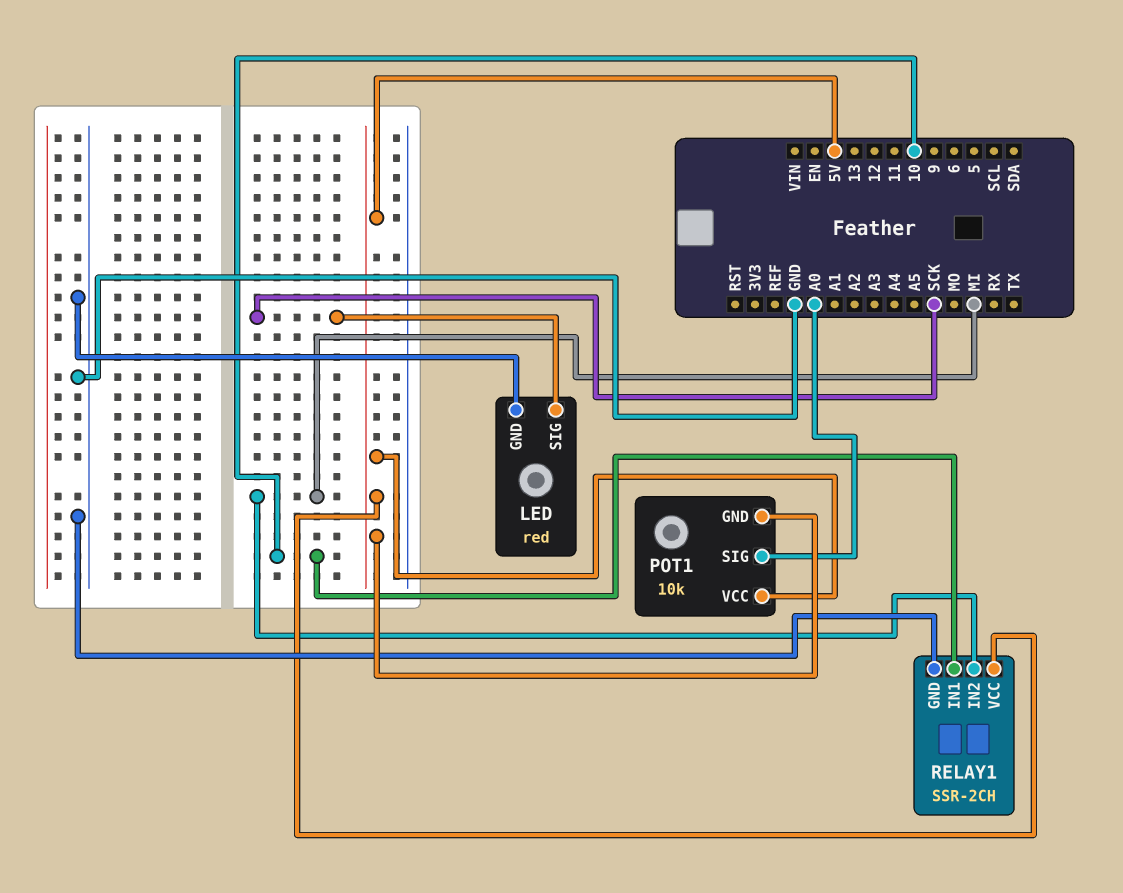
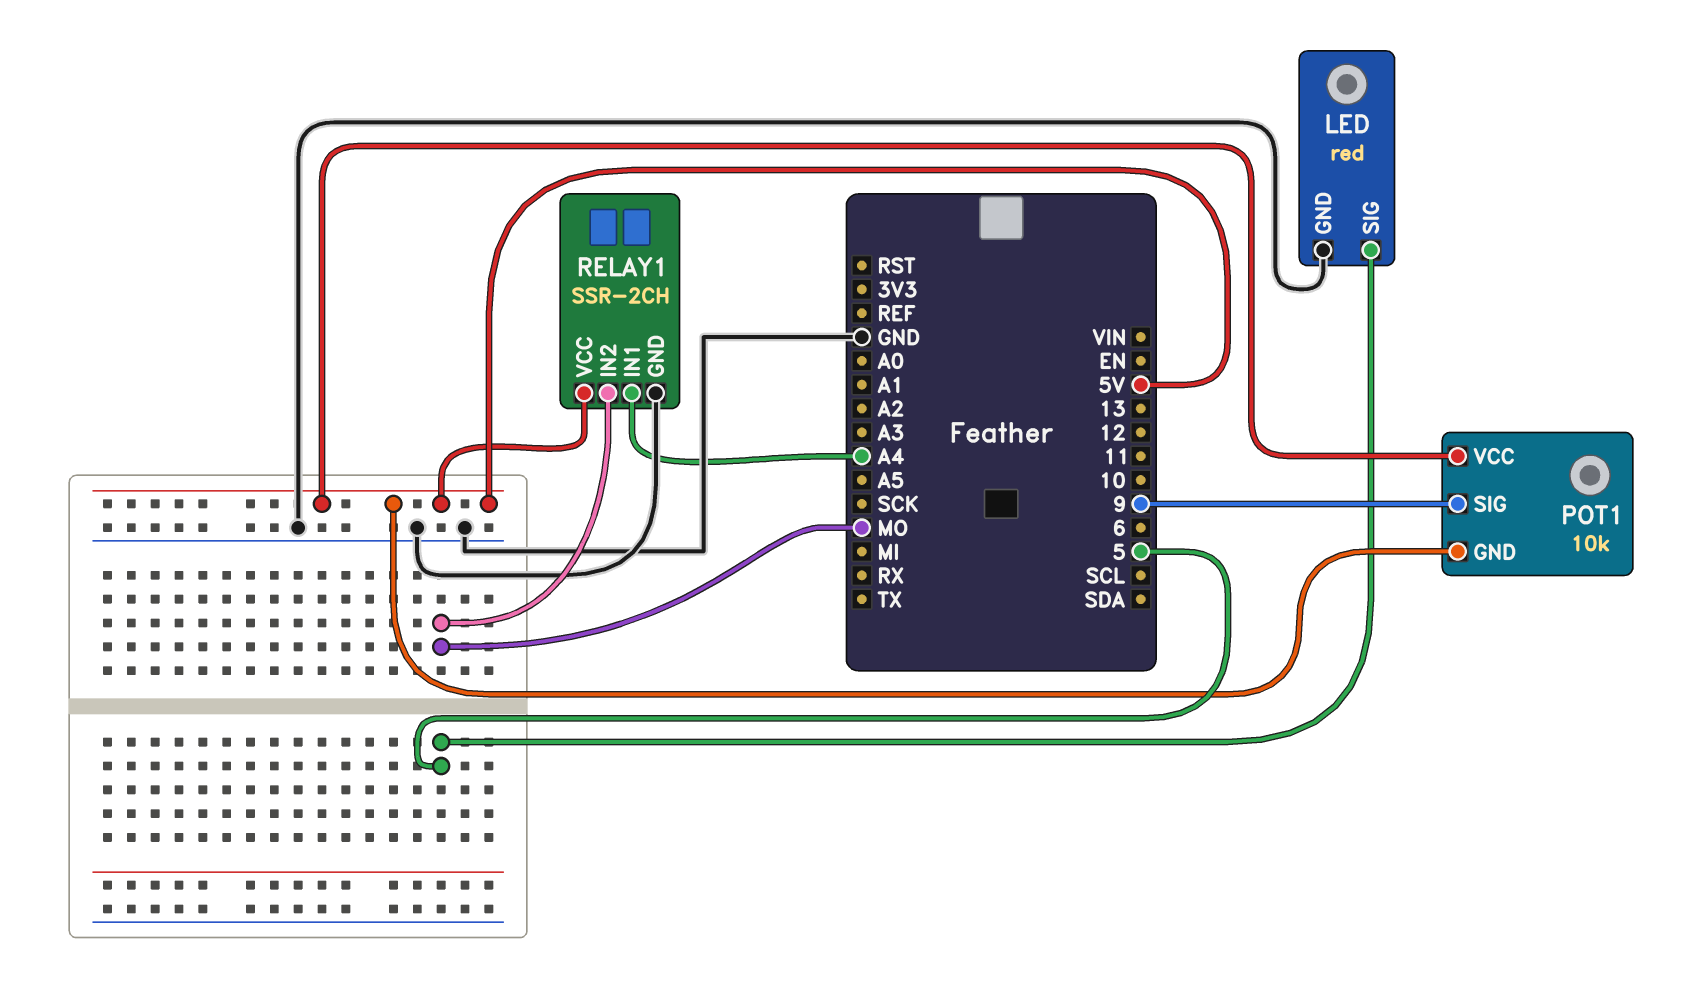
LED pin SIG: SCK -> 5
POT1 pin SIG: A0 -> 9
RELAY1 pin IN1: 10 -> A4
RELAY1 pin IN2: MI -> MO

